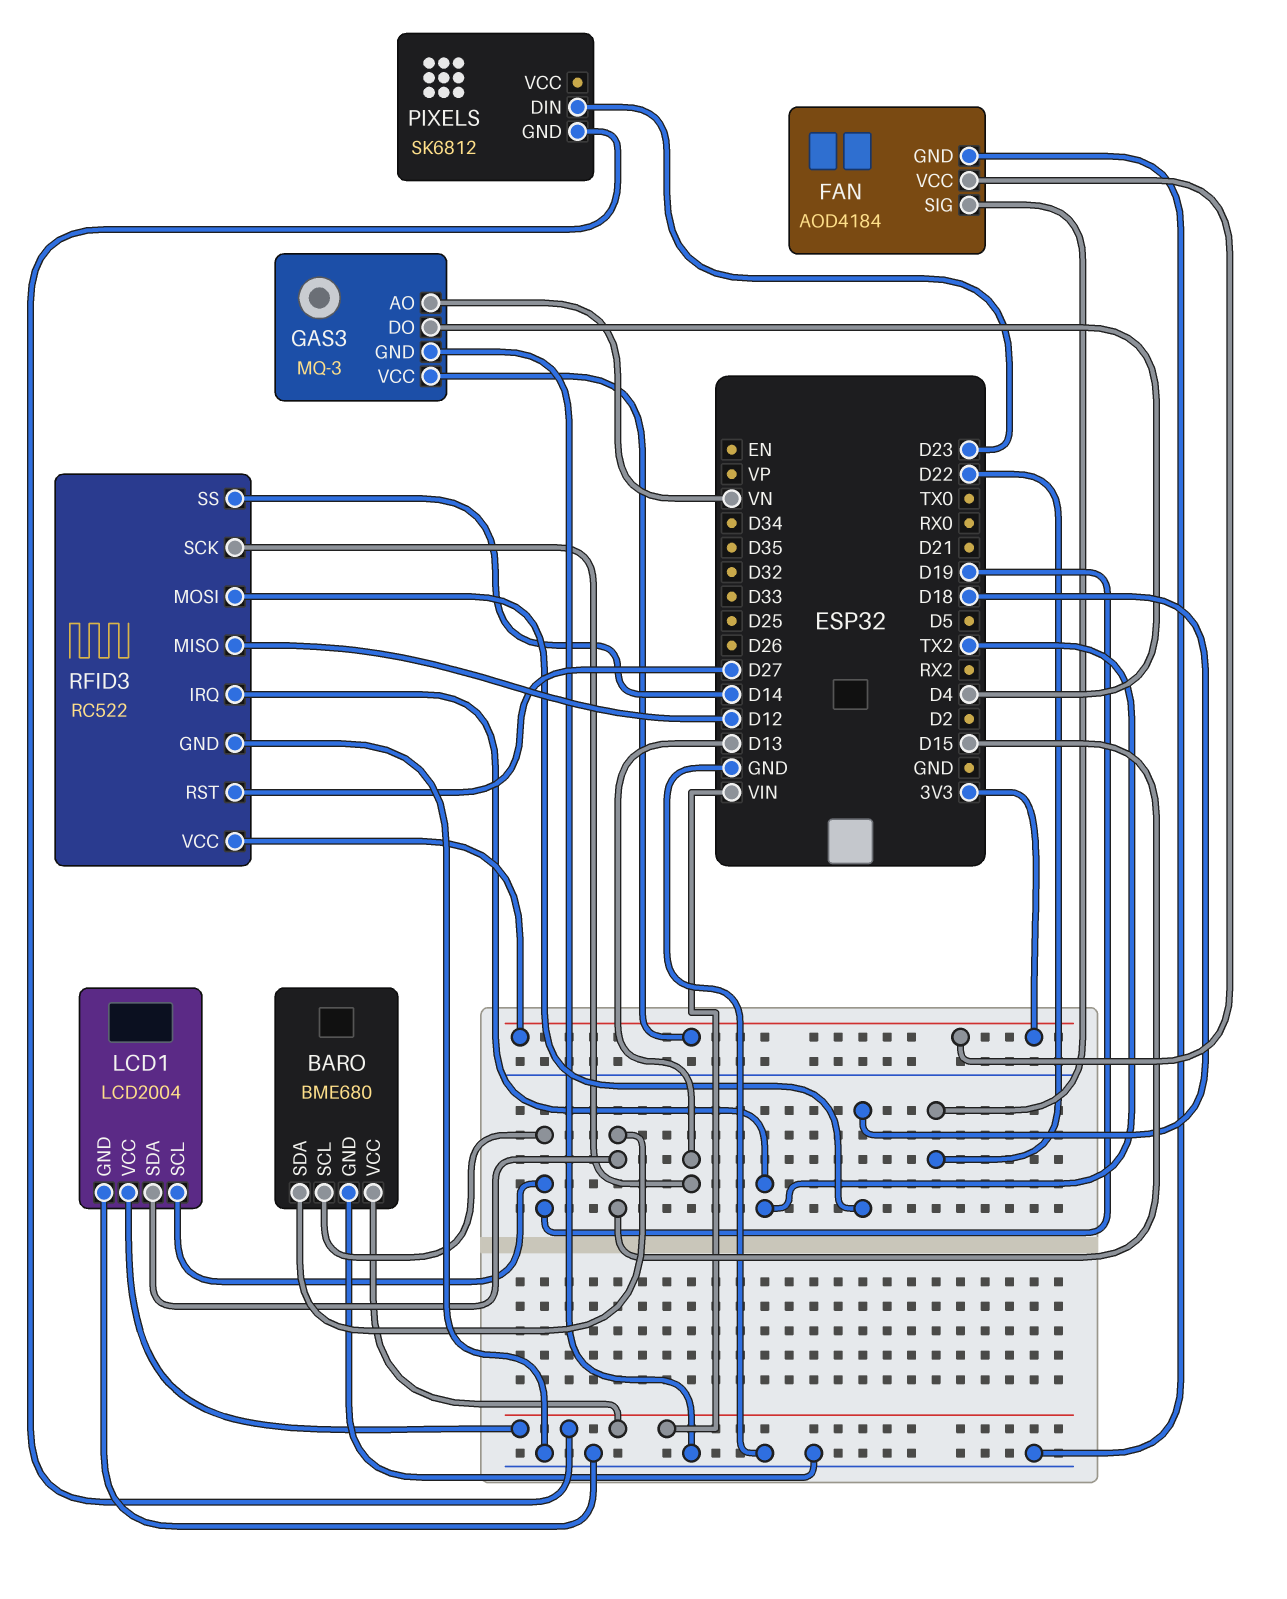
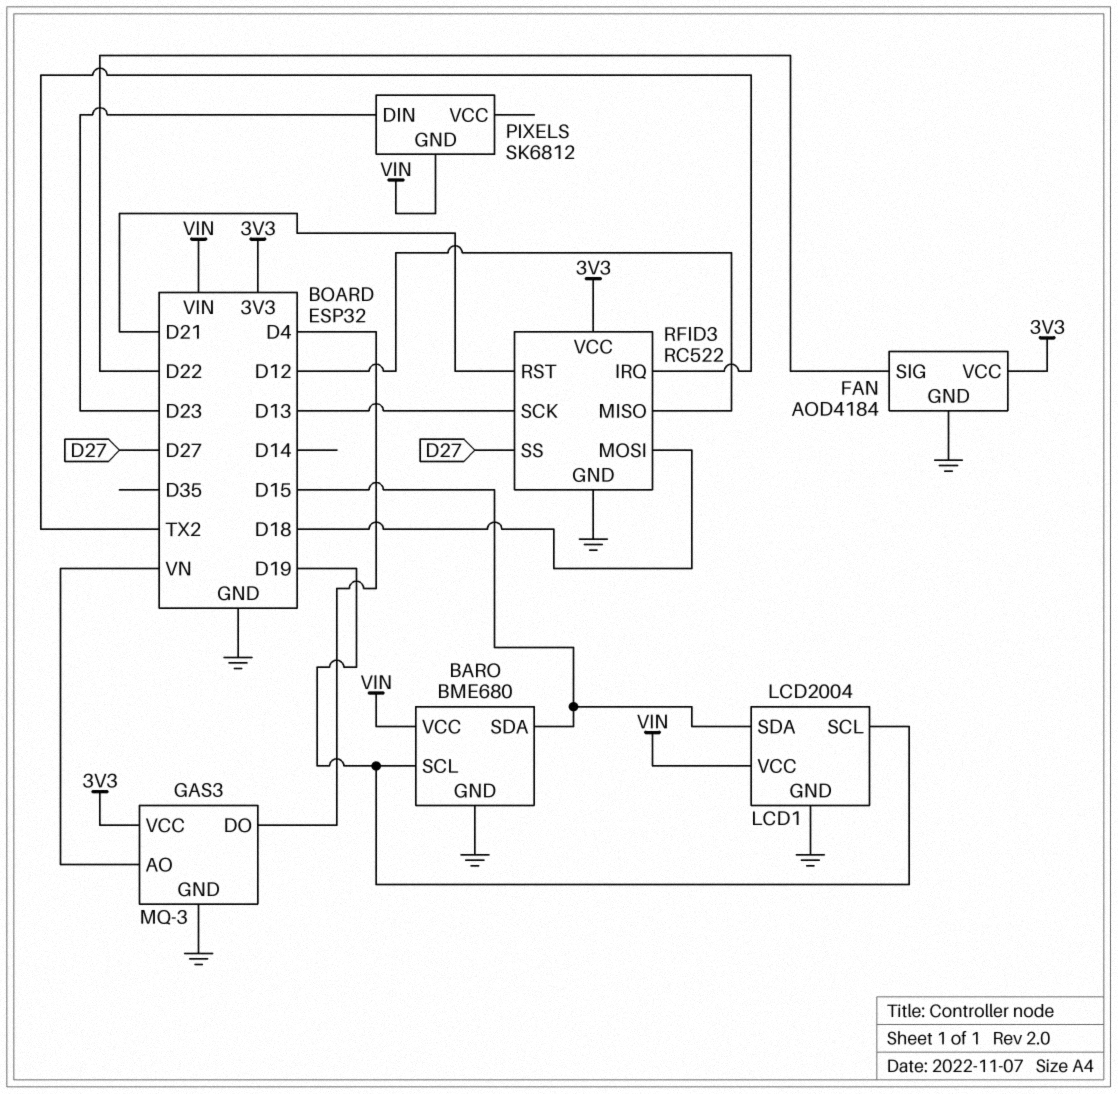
RFID3 pin RST: D27 -> D21
RFID3 pin SS: D14 -> D27

